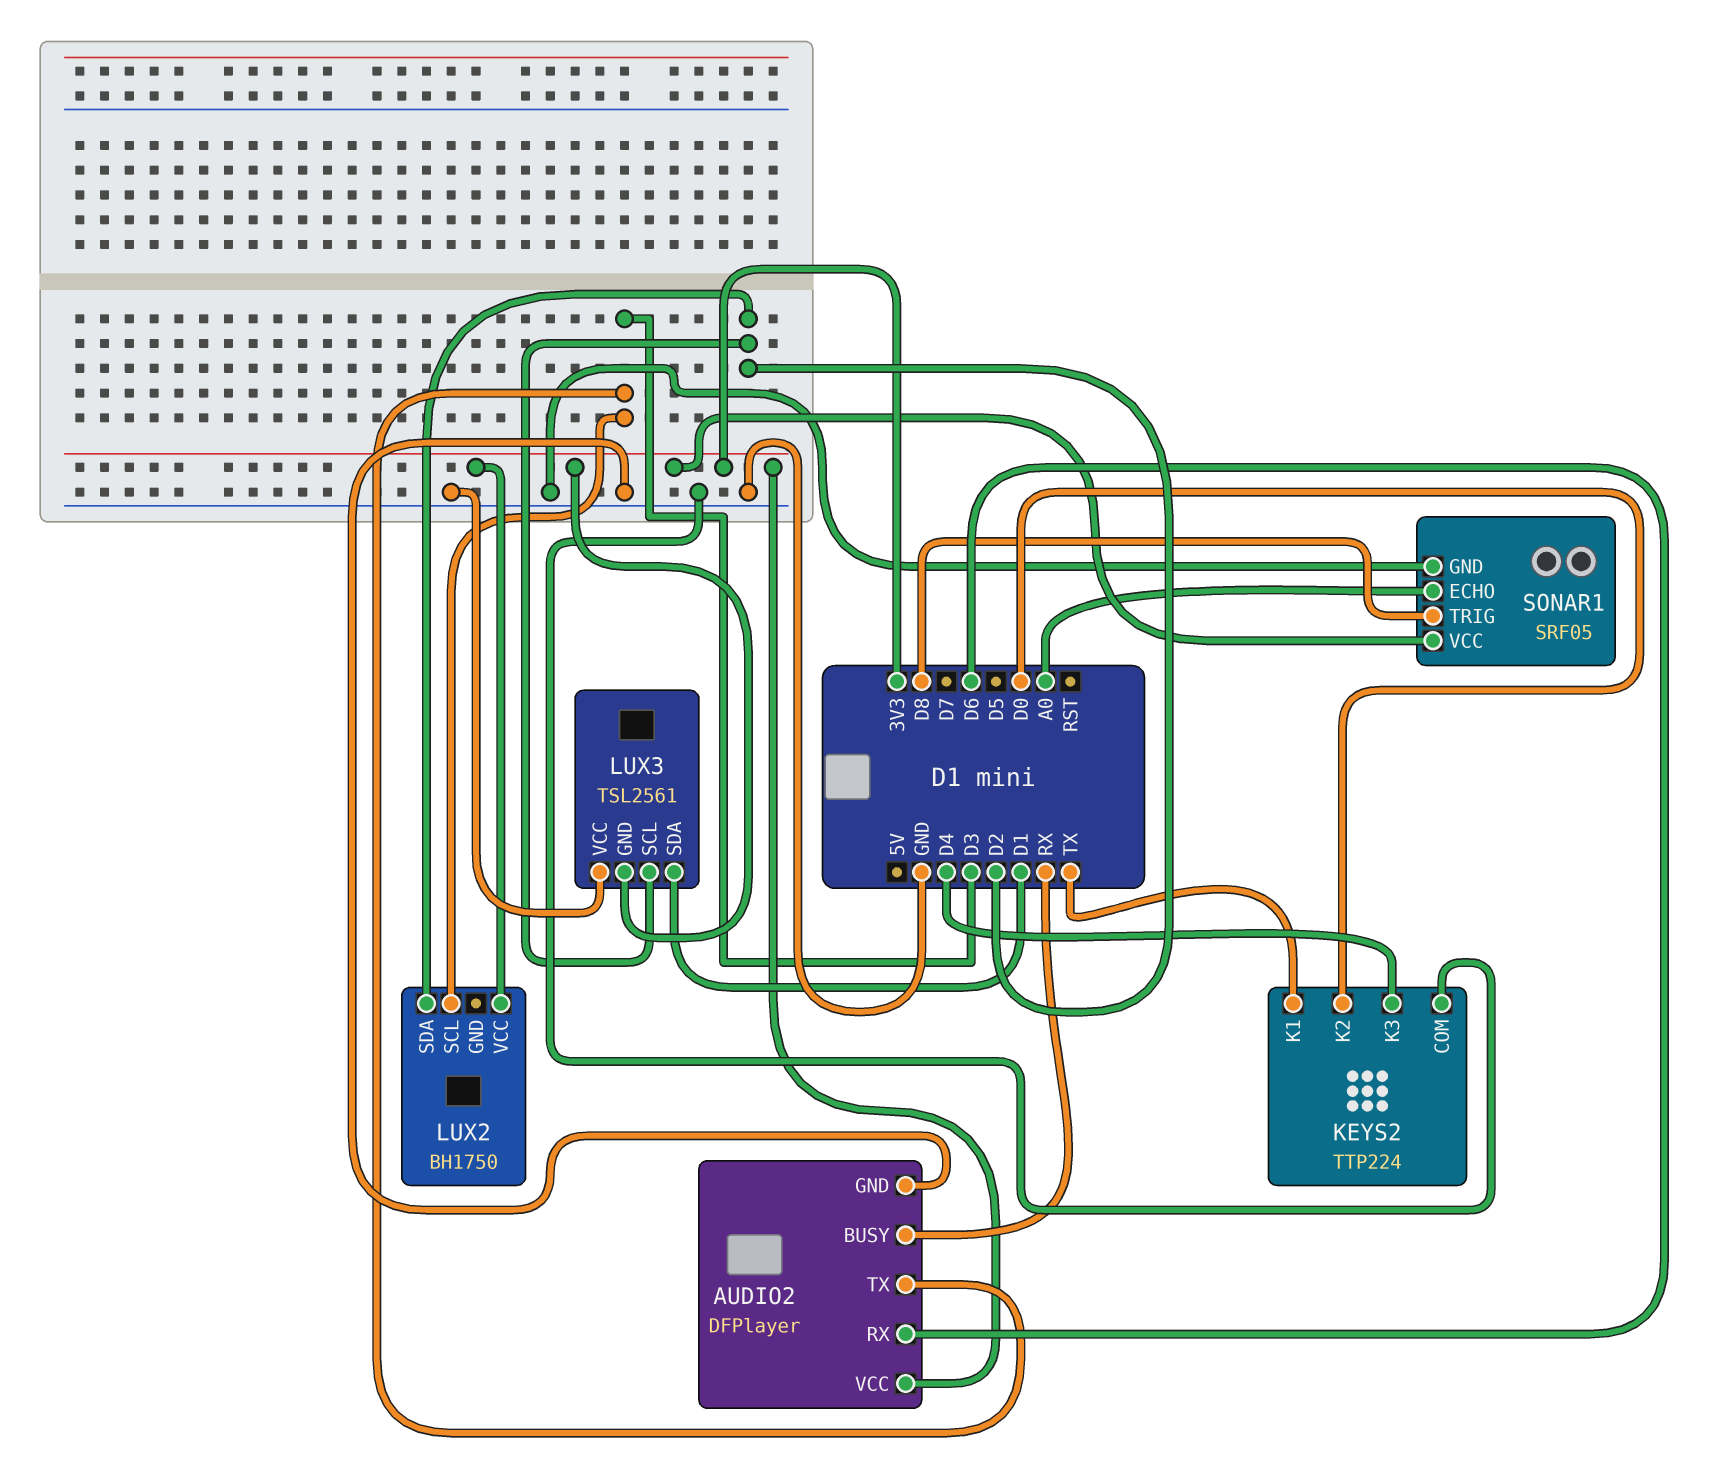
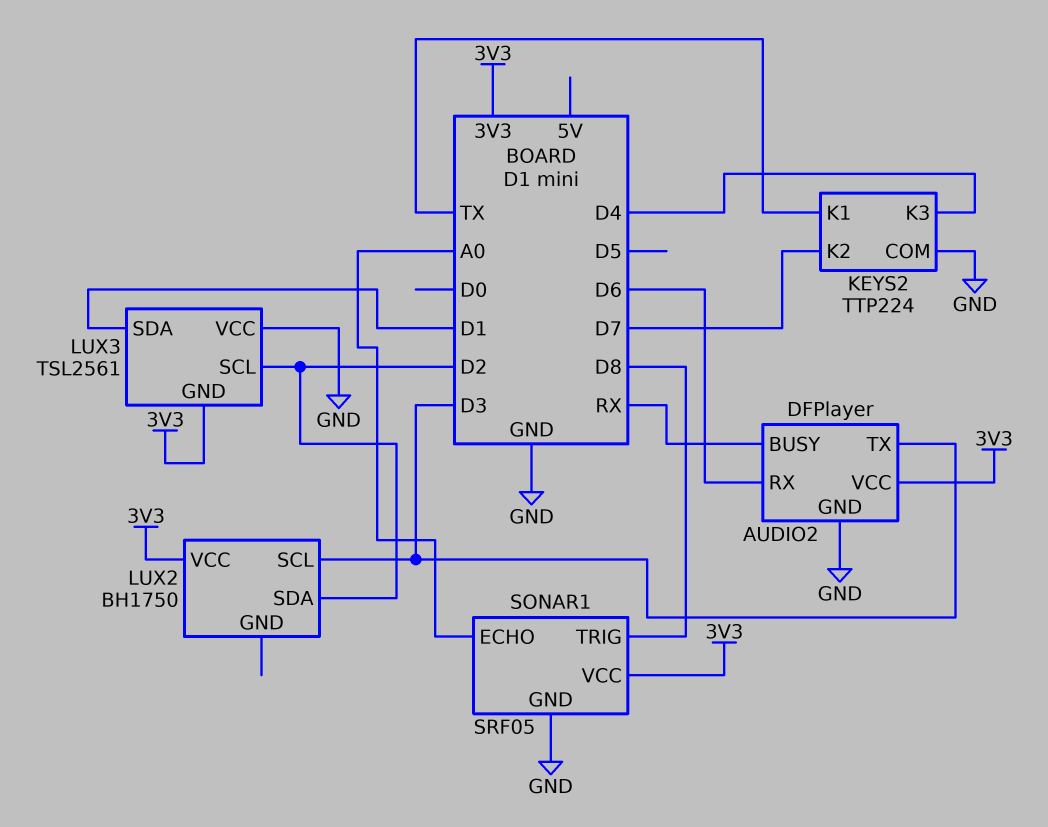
KEYS2 pin K2: D0 -> D7

